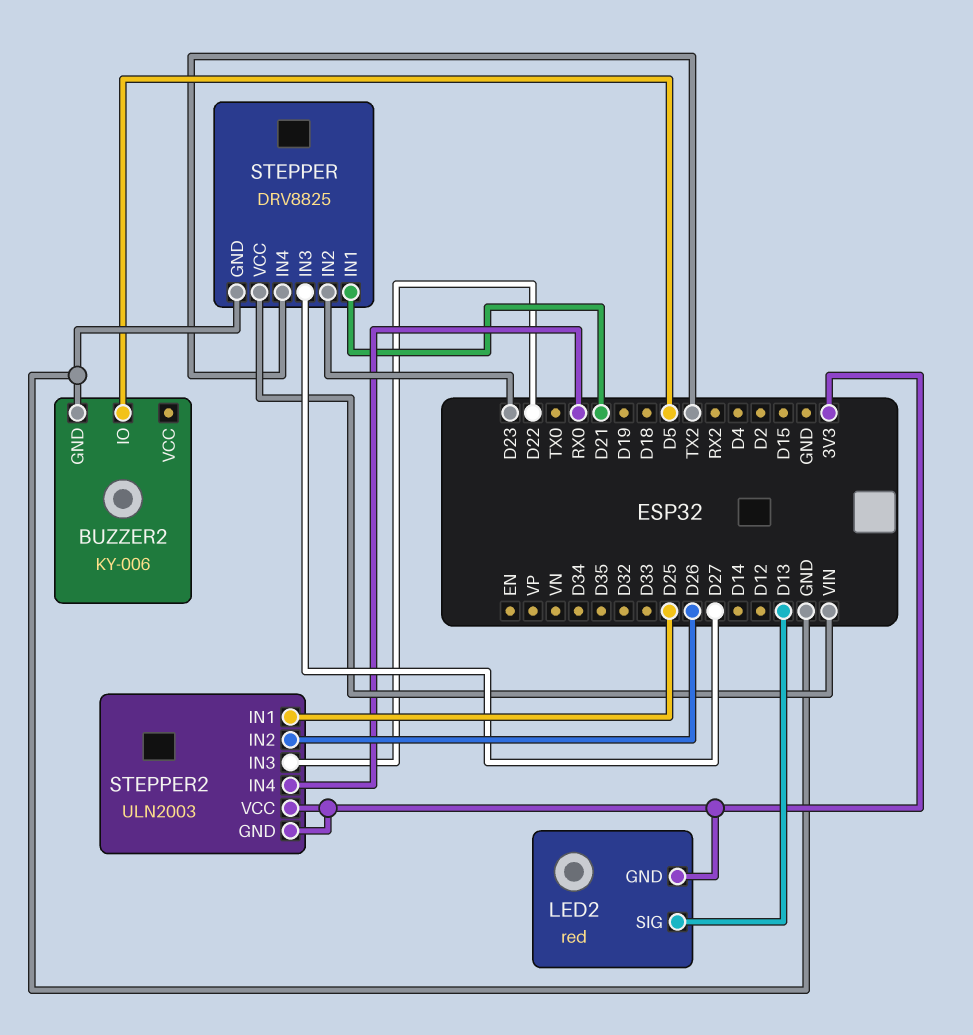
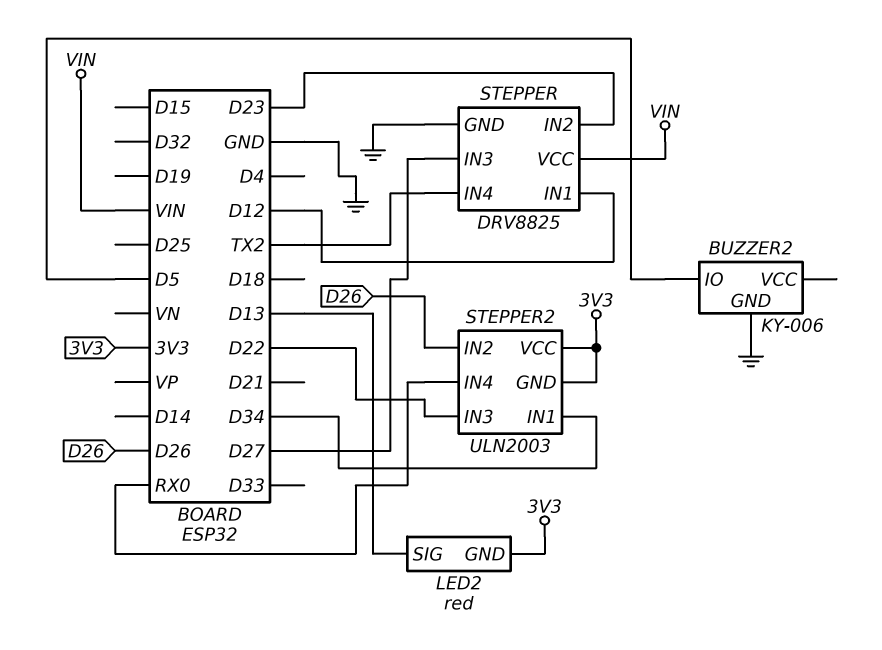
STEPPER pin IN1: D21 -> D12
STEPPER2 pin IN1: D25 -> D34

